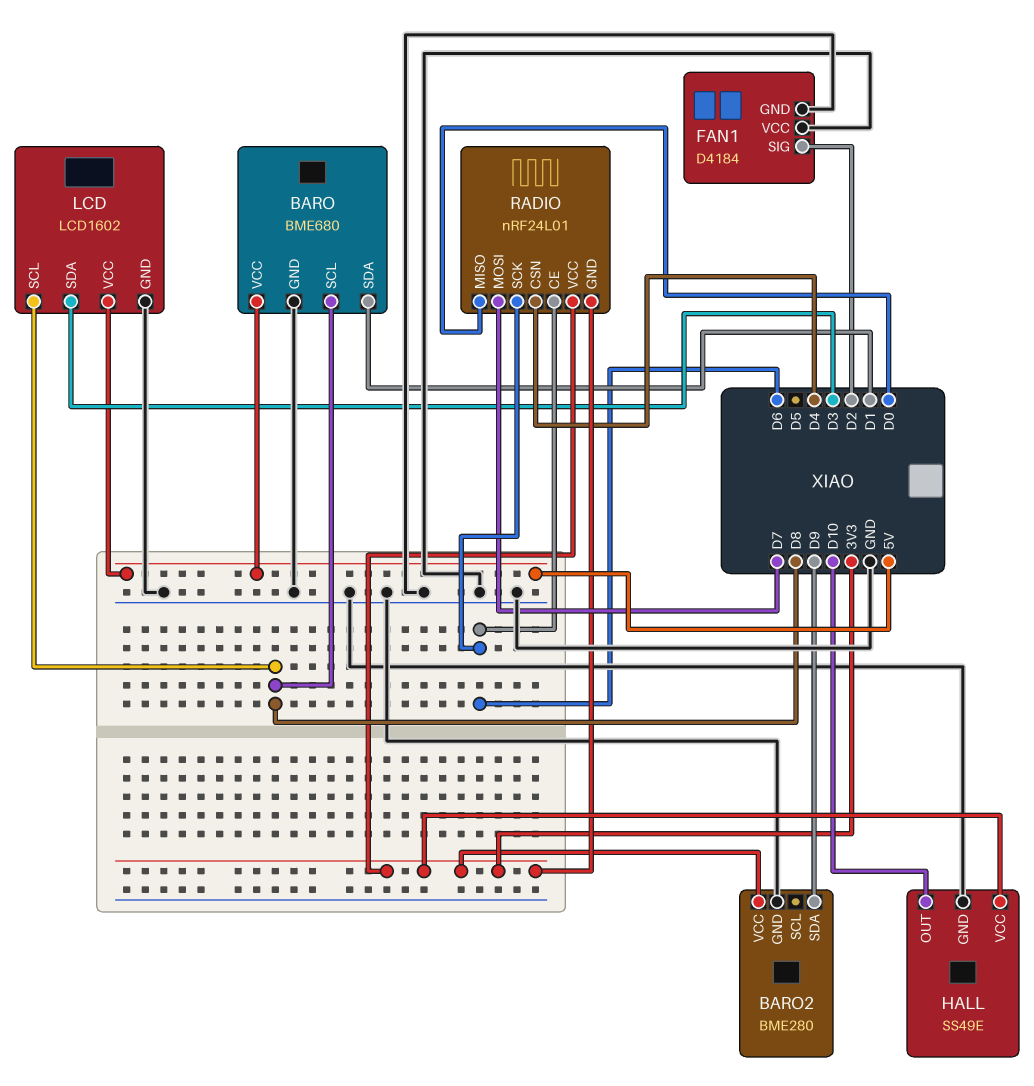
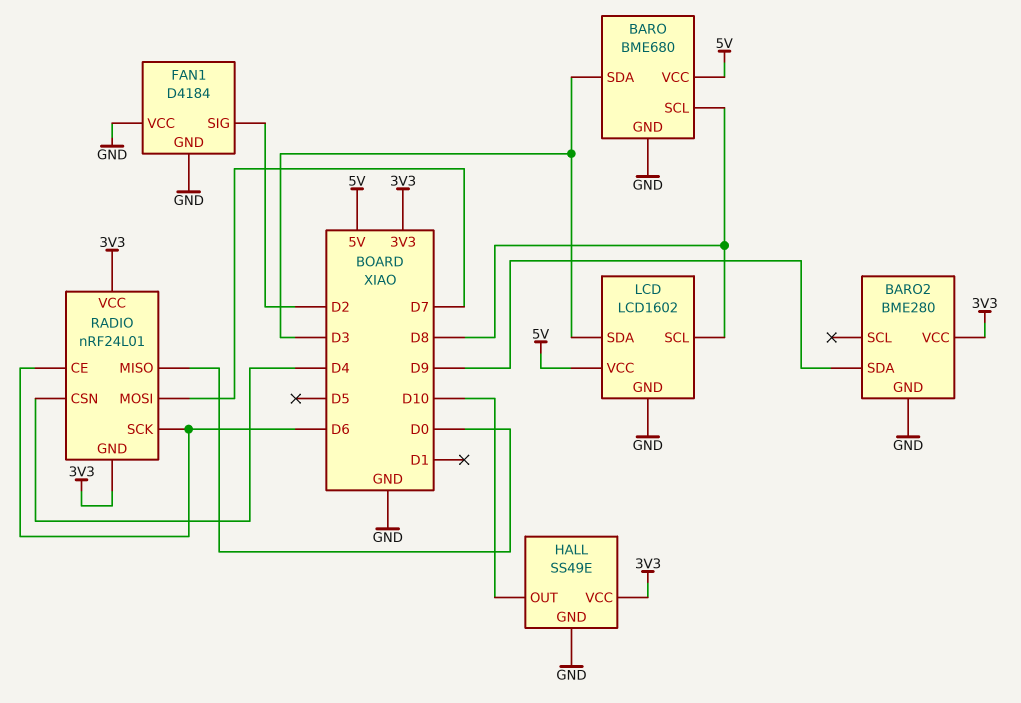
BARO pin SDA: D1 -> D3

